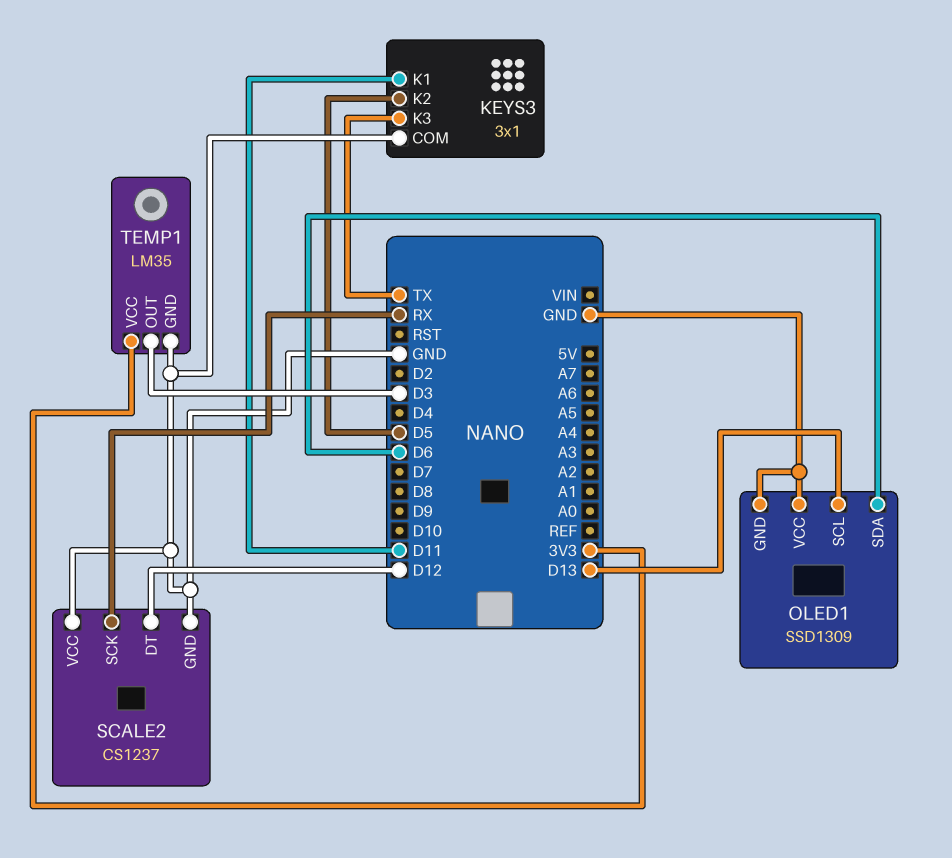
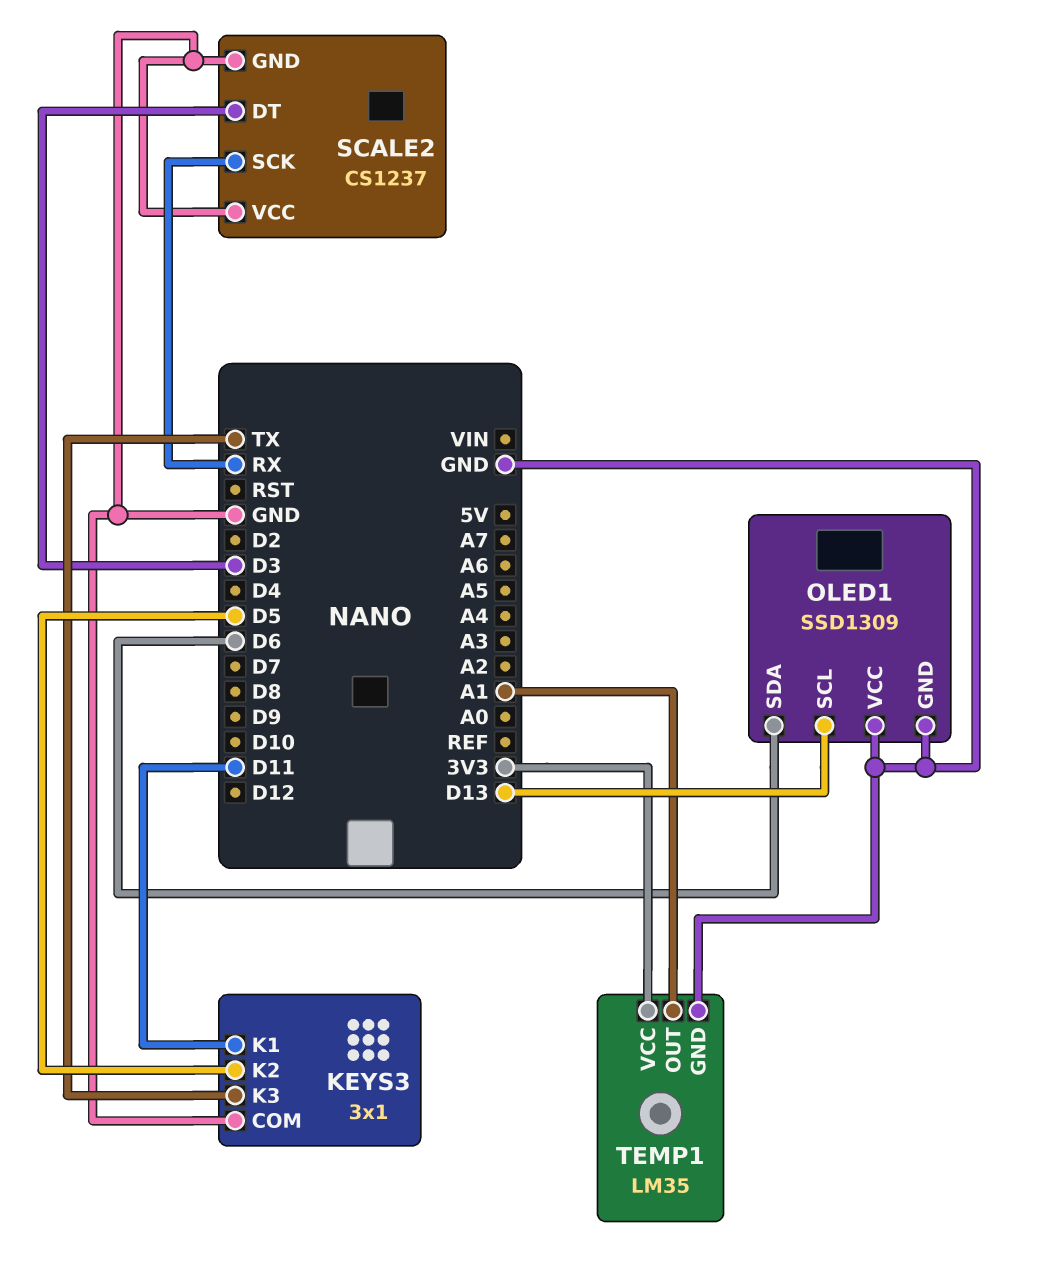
SCALE2 pin DT: D12 -> D3
TEMP1 pin OUT: D3 -> A1

